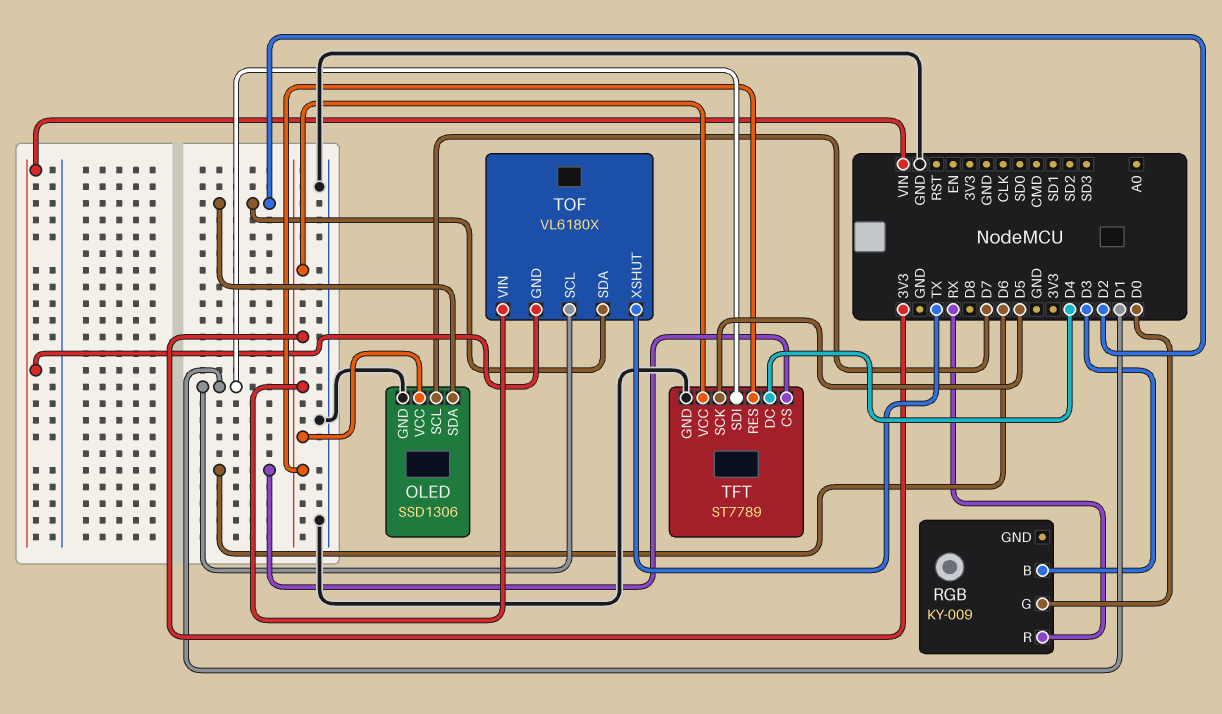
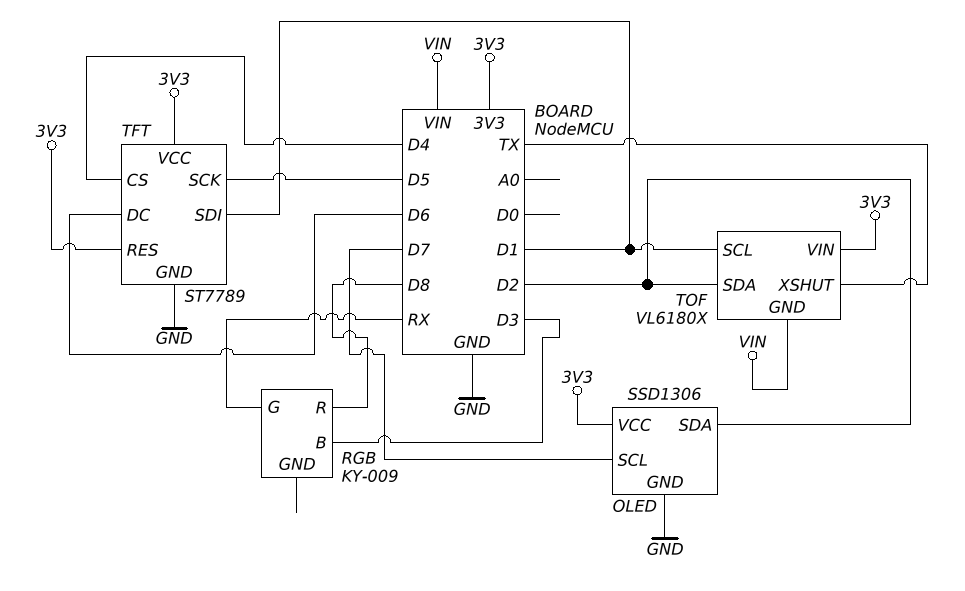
RGB pin G: D0 -> RX
RGB pin R: RX -> D8
TFT pin CS: D6 -> D4
TFT pin DC: D4 -> D6

